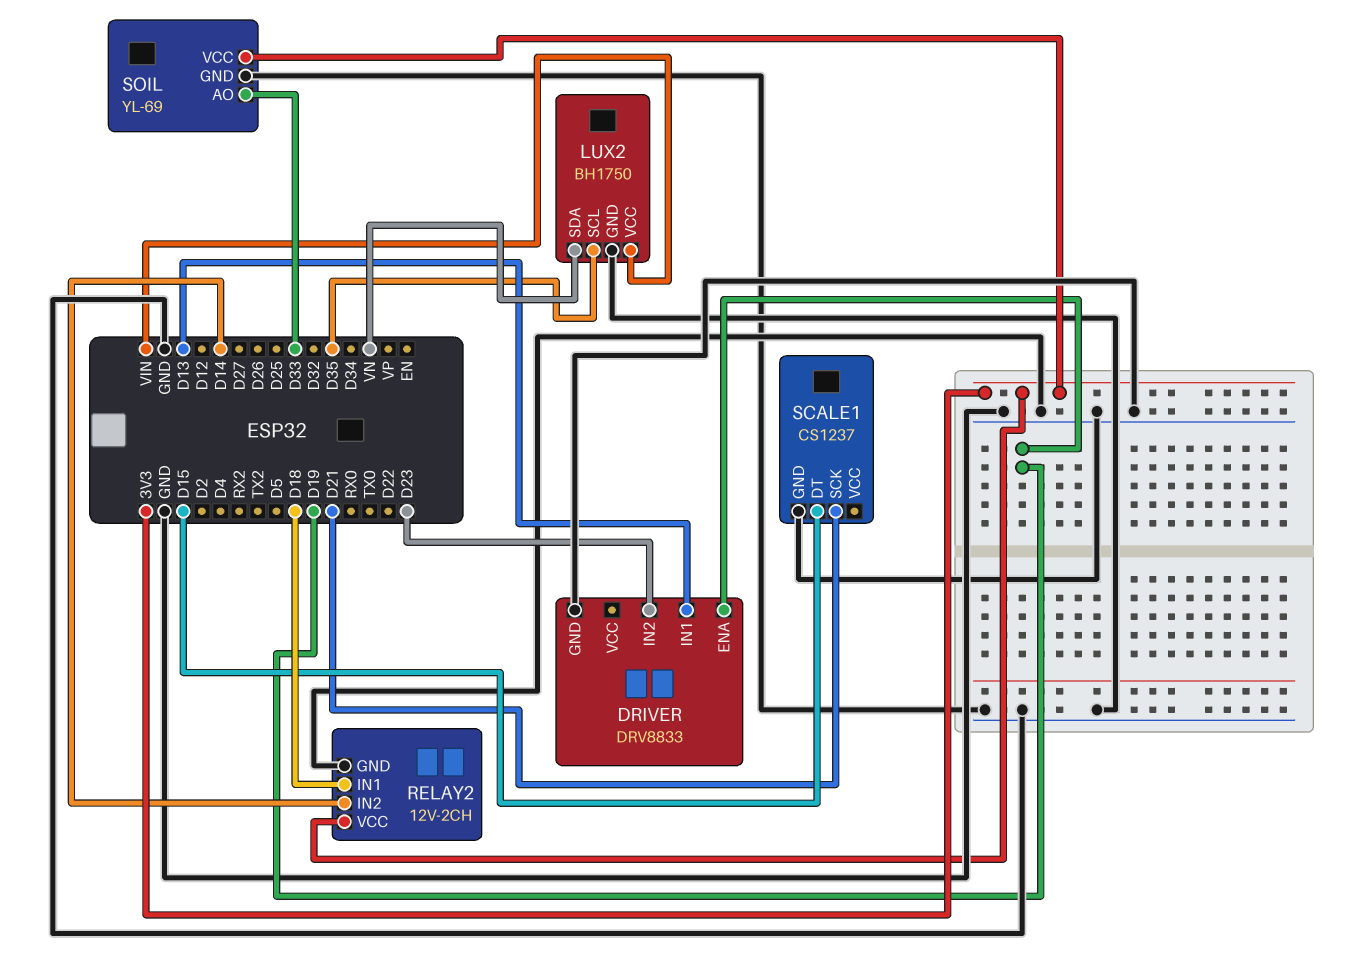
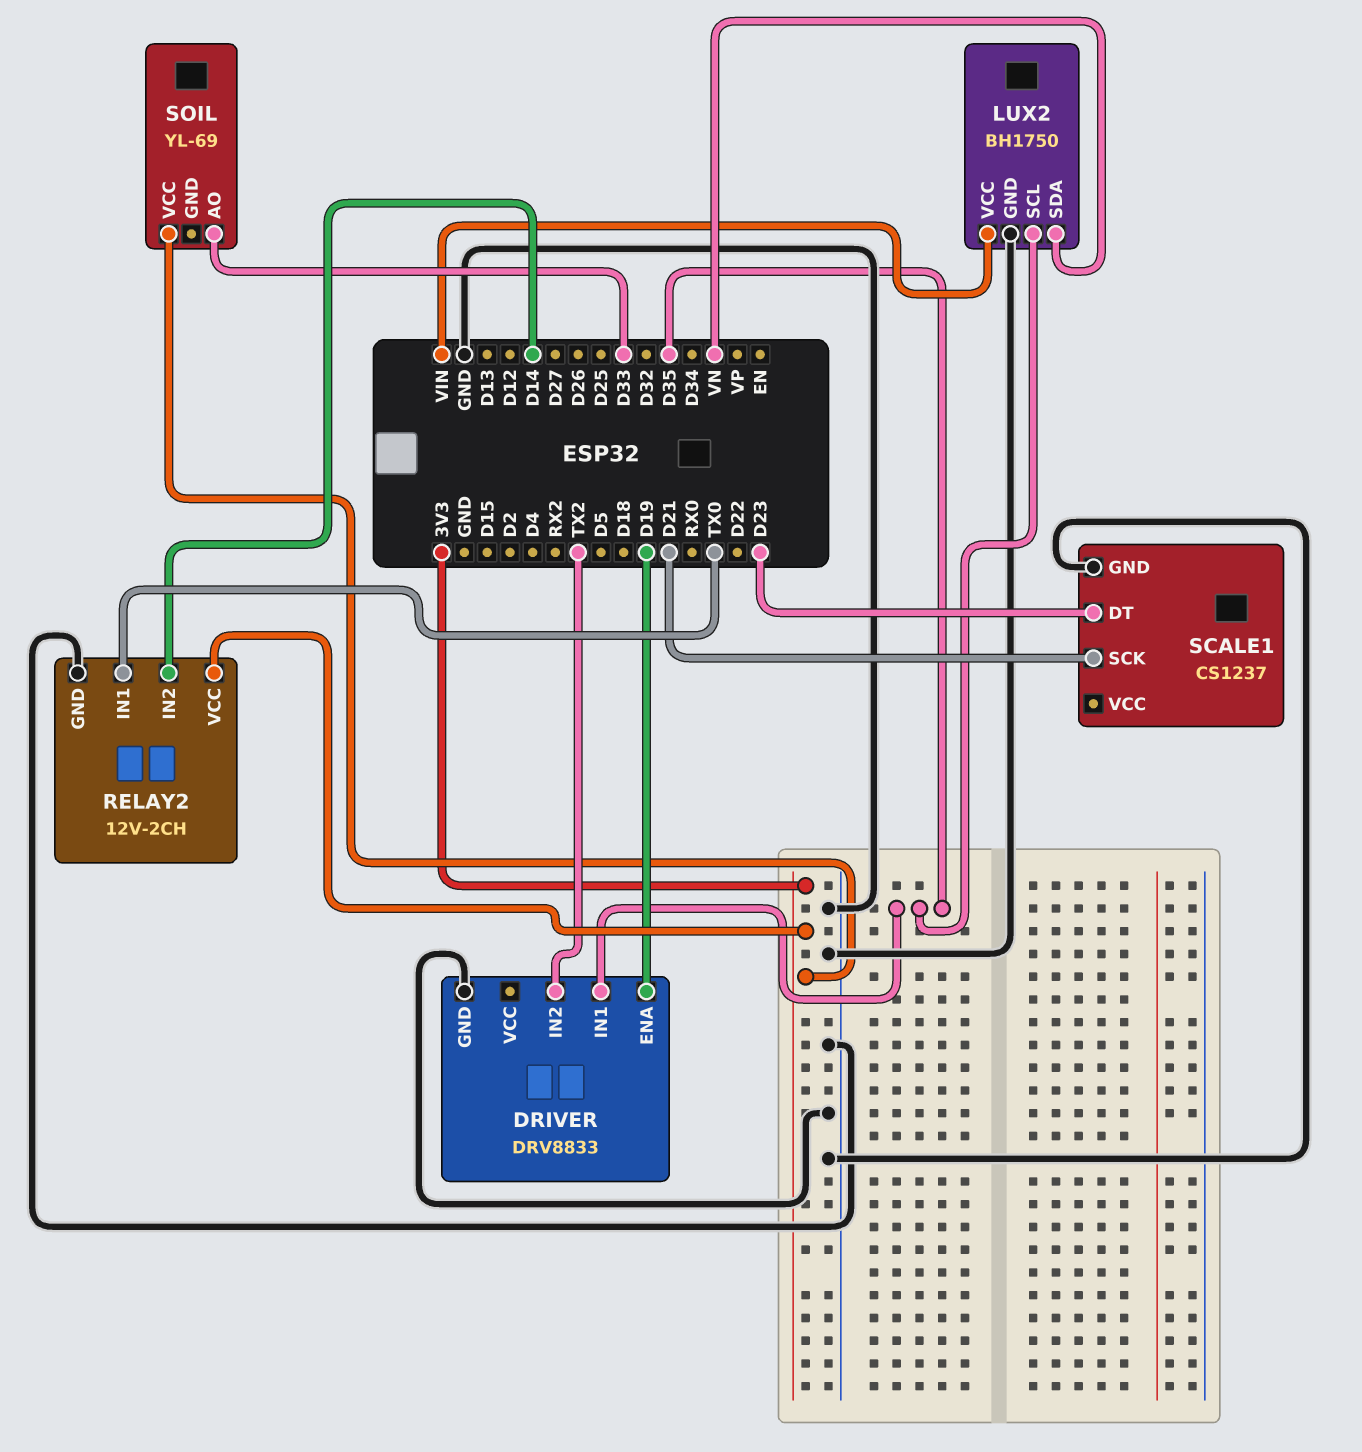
DRIVER pin IN1: D13 -> D35
DRIVER pin IN2: D23 -> TX2
RELAY2 pin IN1: D18 -> TX0
SCALE1 pin DT: D15 -> D23
SOIL pin GND: GND -> none

